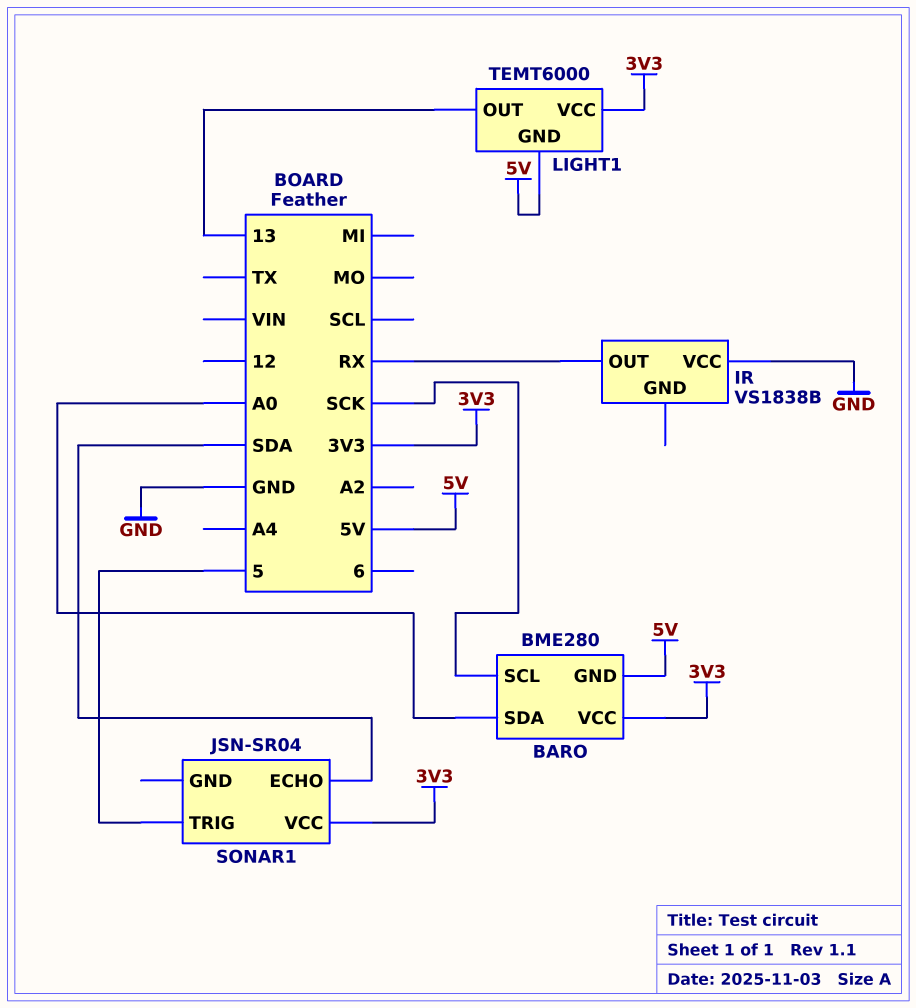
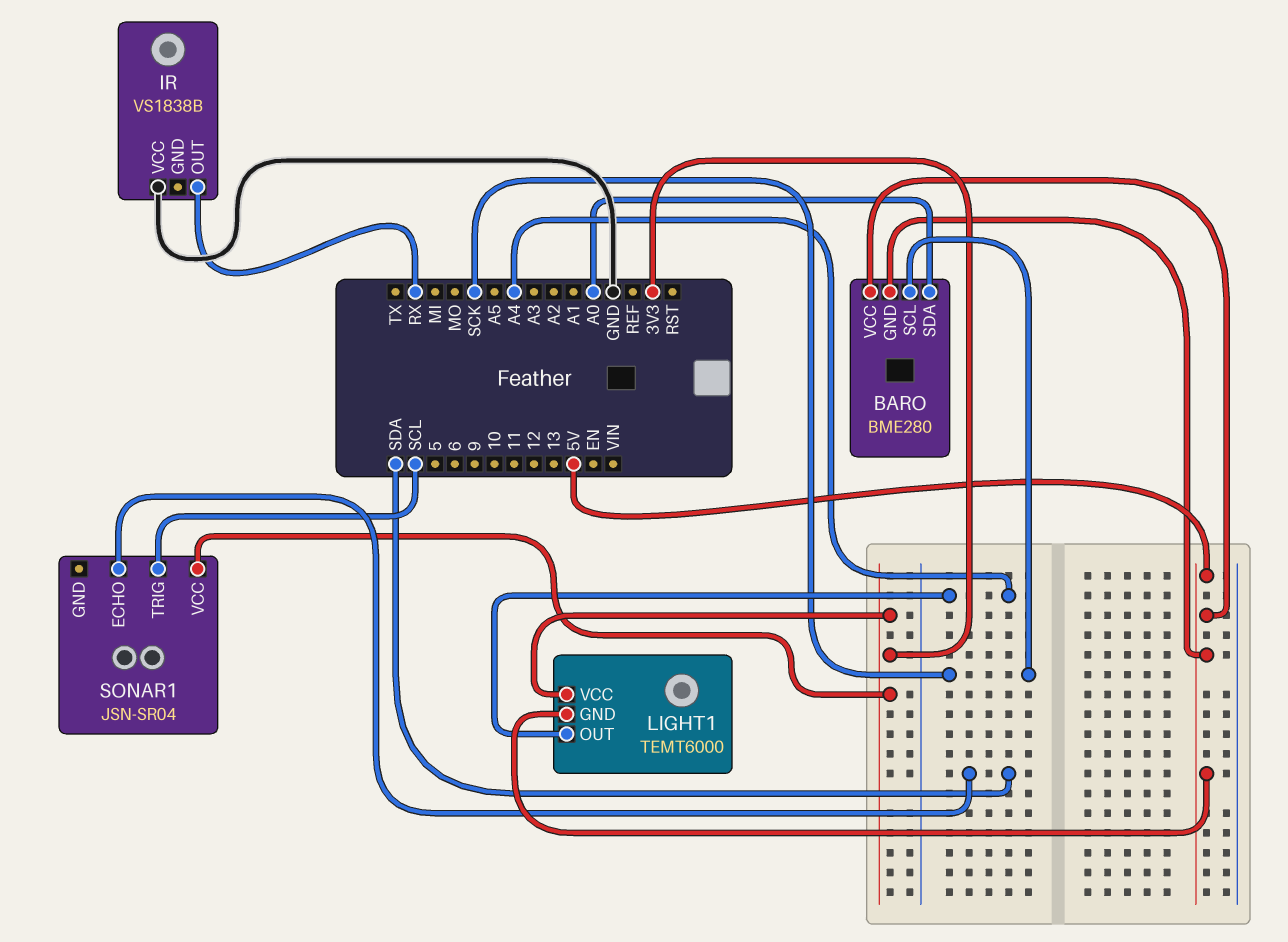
BARO pin VCC: 3V3 -> 5V
LIGHT1 pin OUT: 13 -> A4
SONAR1 pin TRIG: 5 -> SCL

